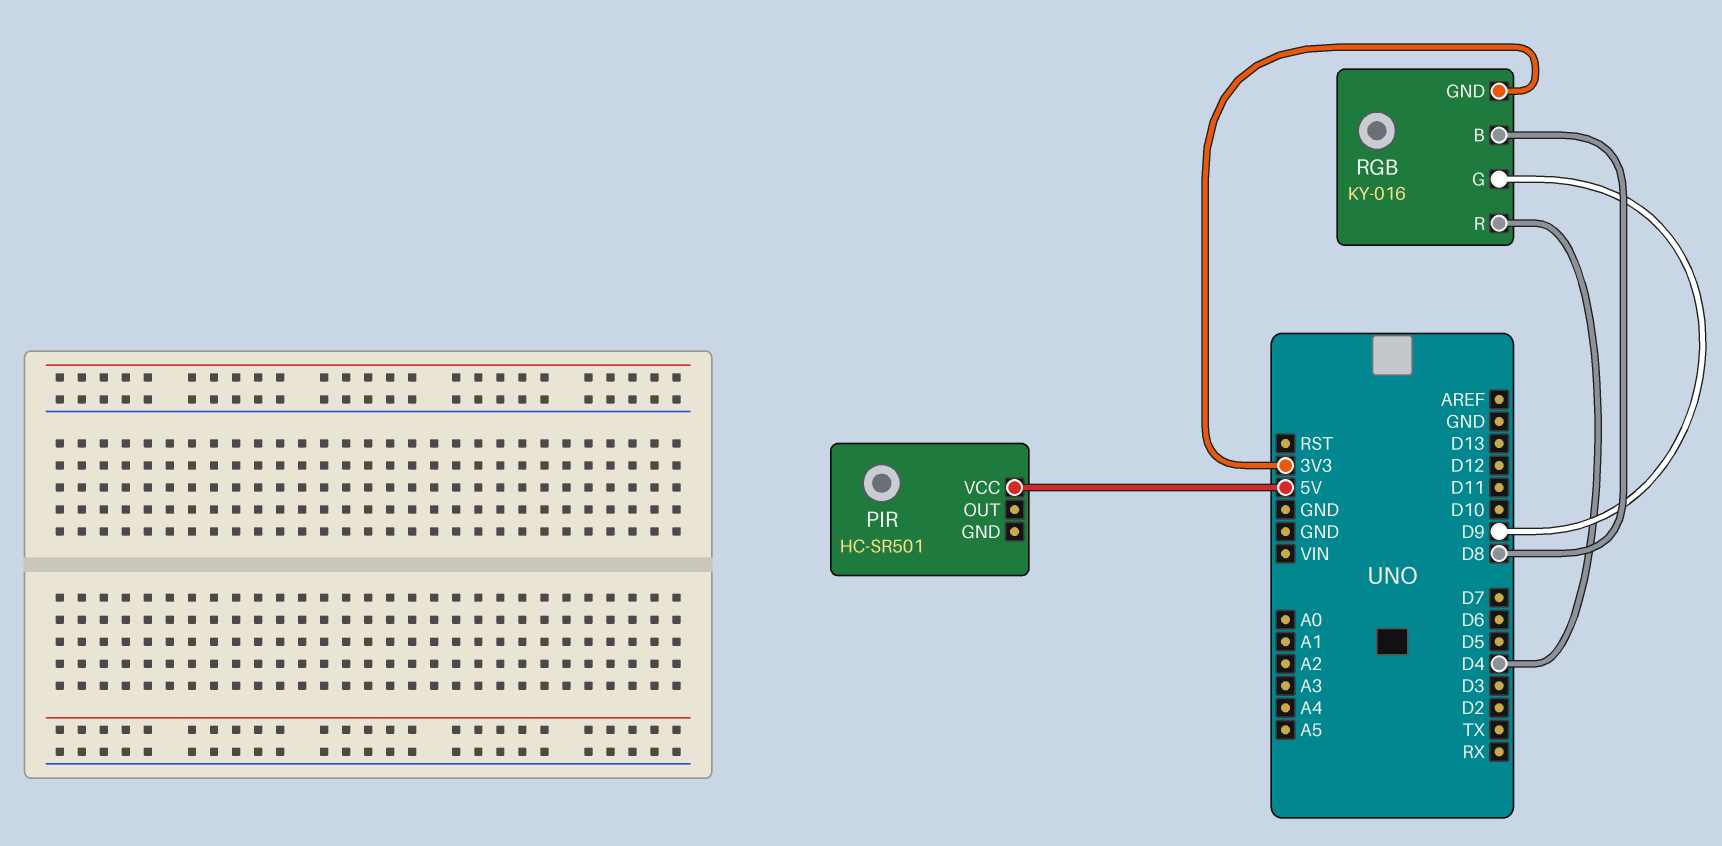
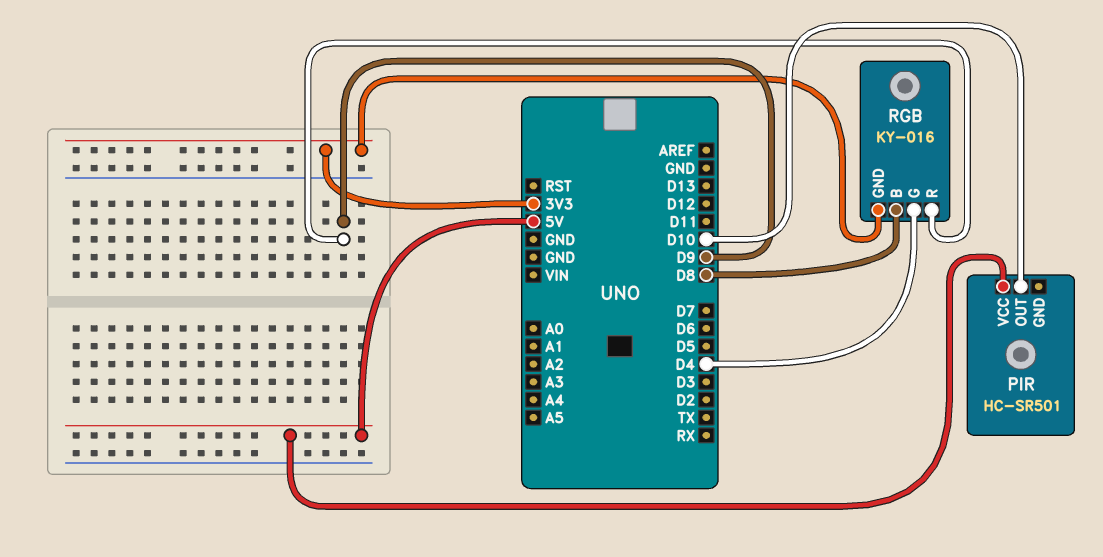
PIR pin OUT: none -> D10
RGB pin G: D9 -> D4
RGB pin R: D4 -> D9

